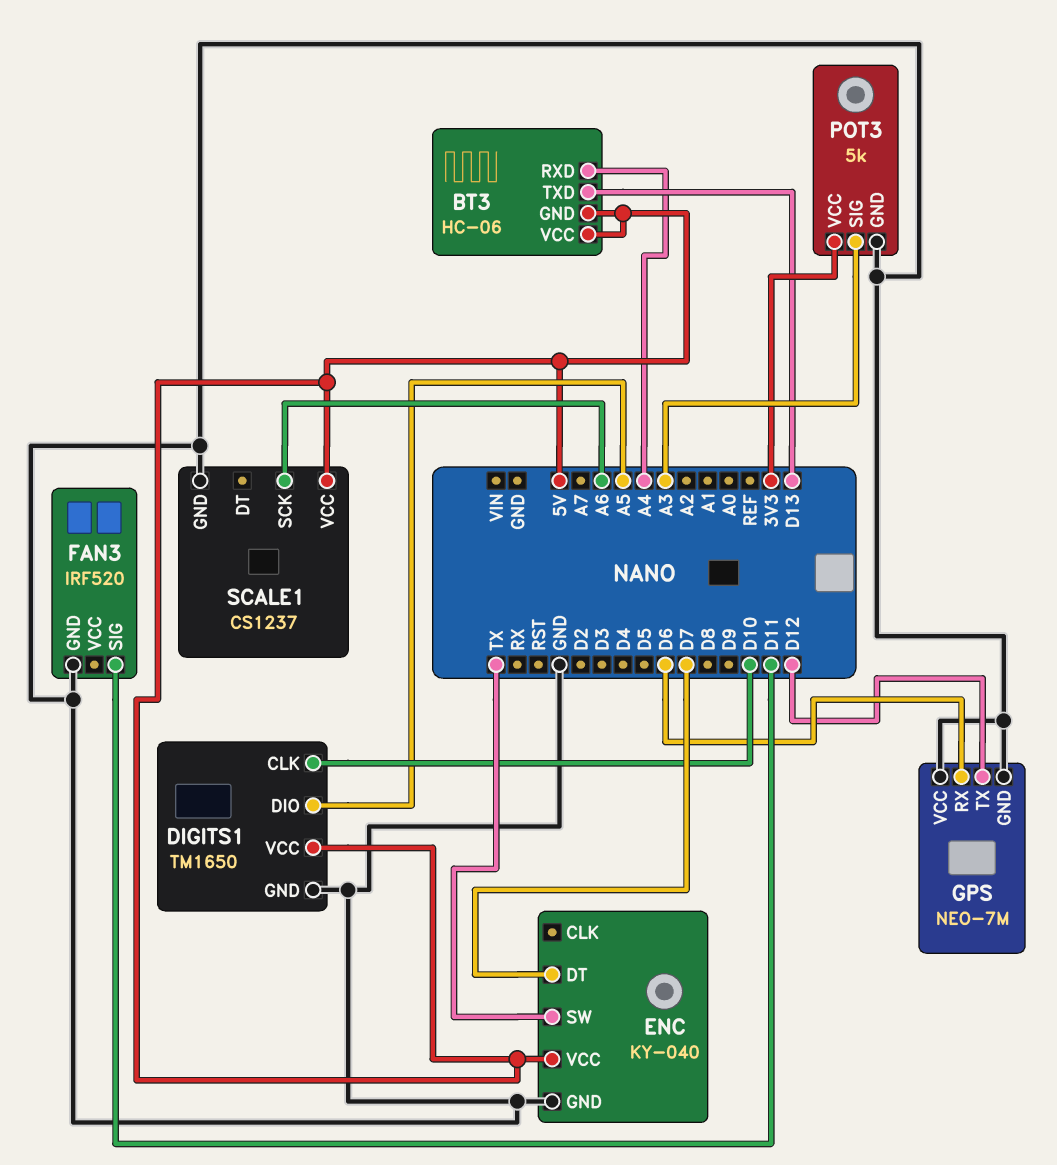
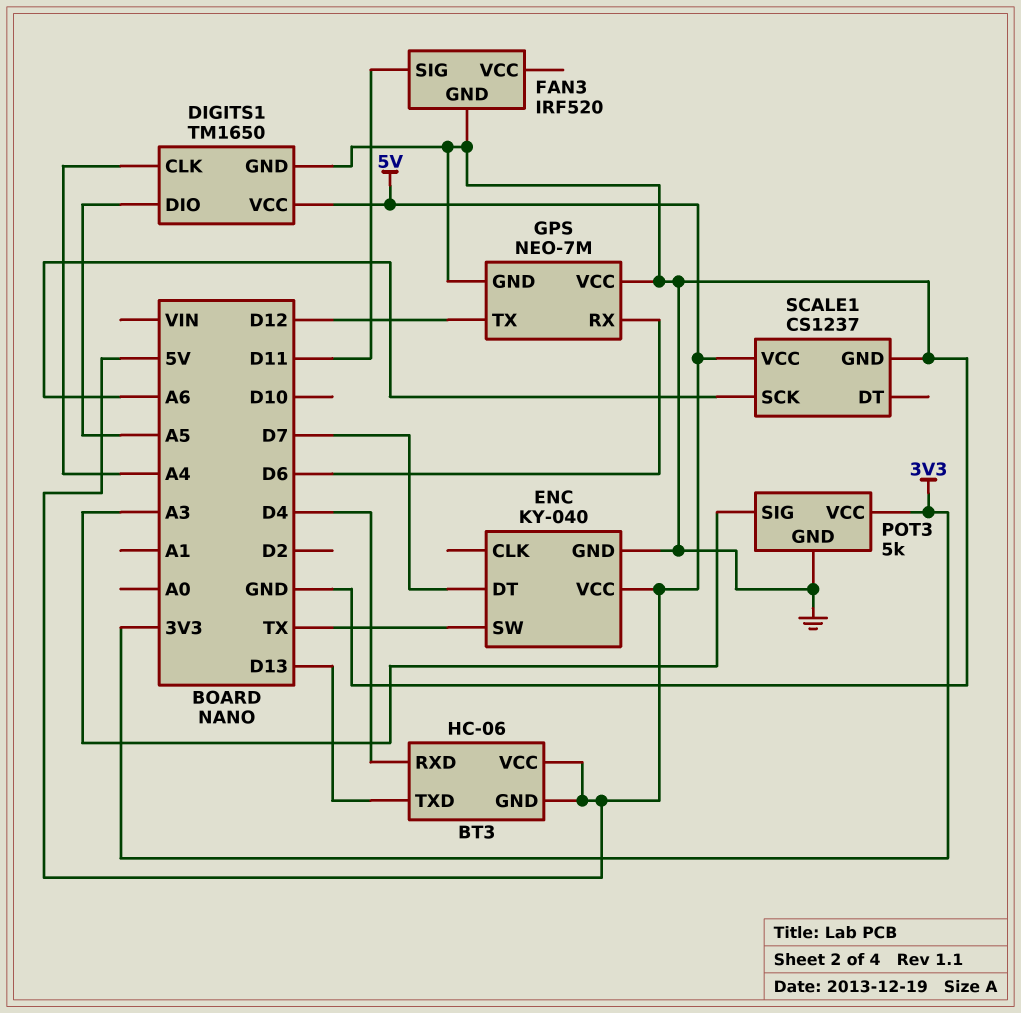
BT3 pin RXD: A4 -> D4
DIGITS1 pin CLK: D10 -> A4

